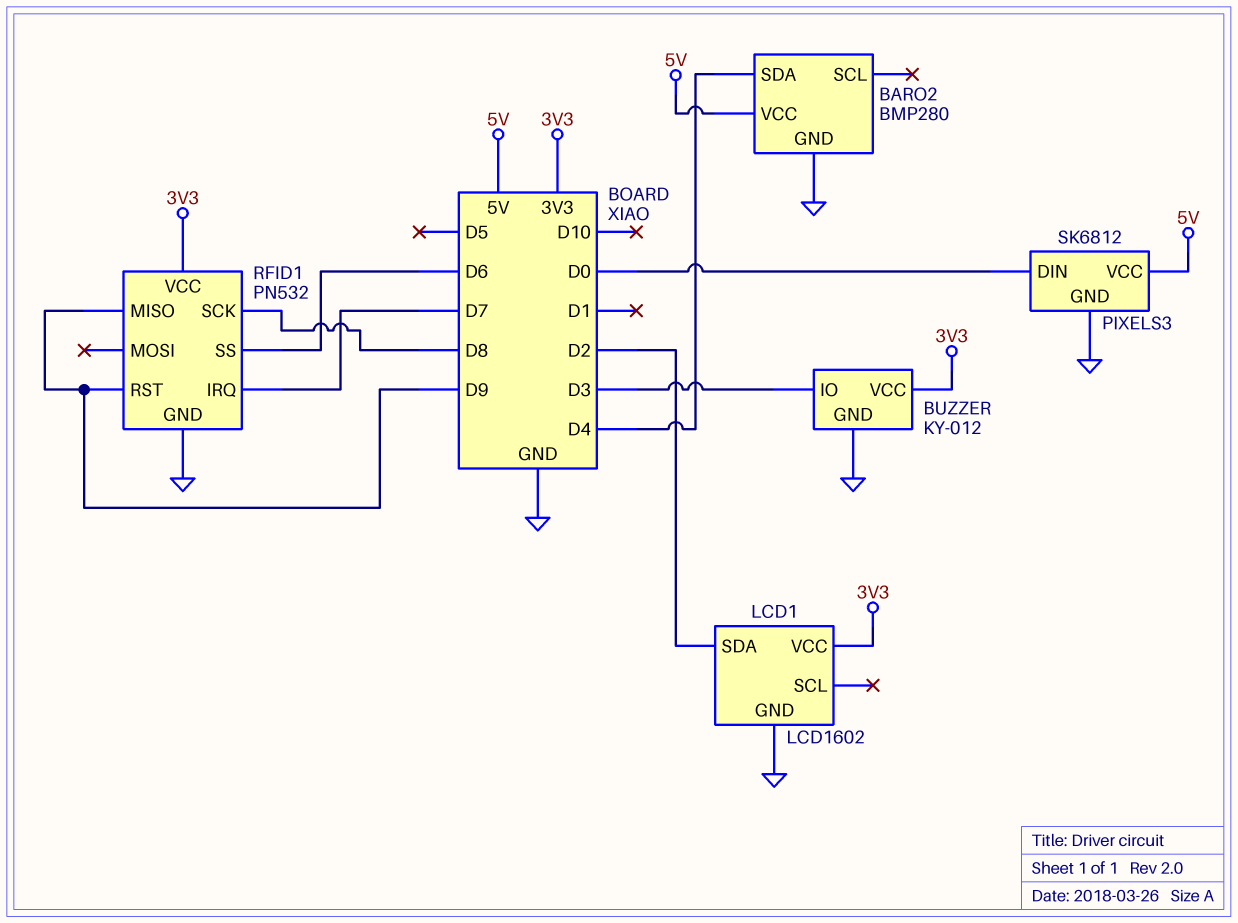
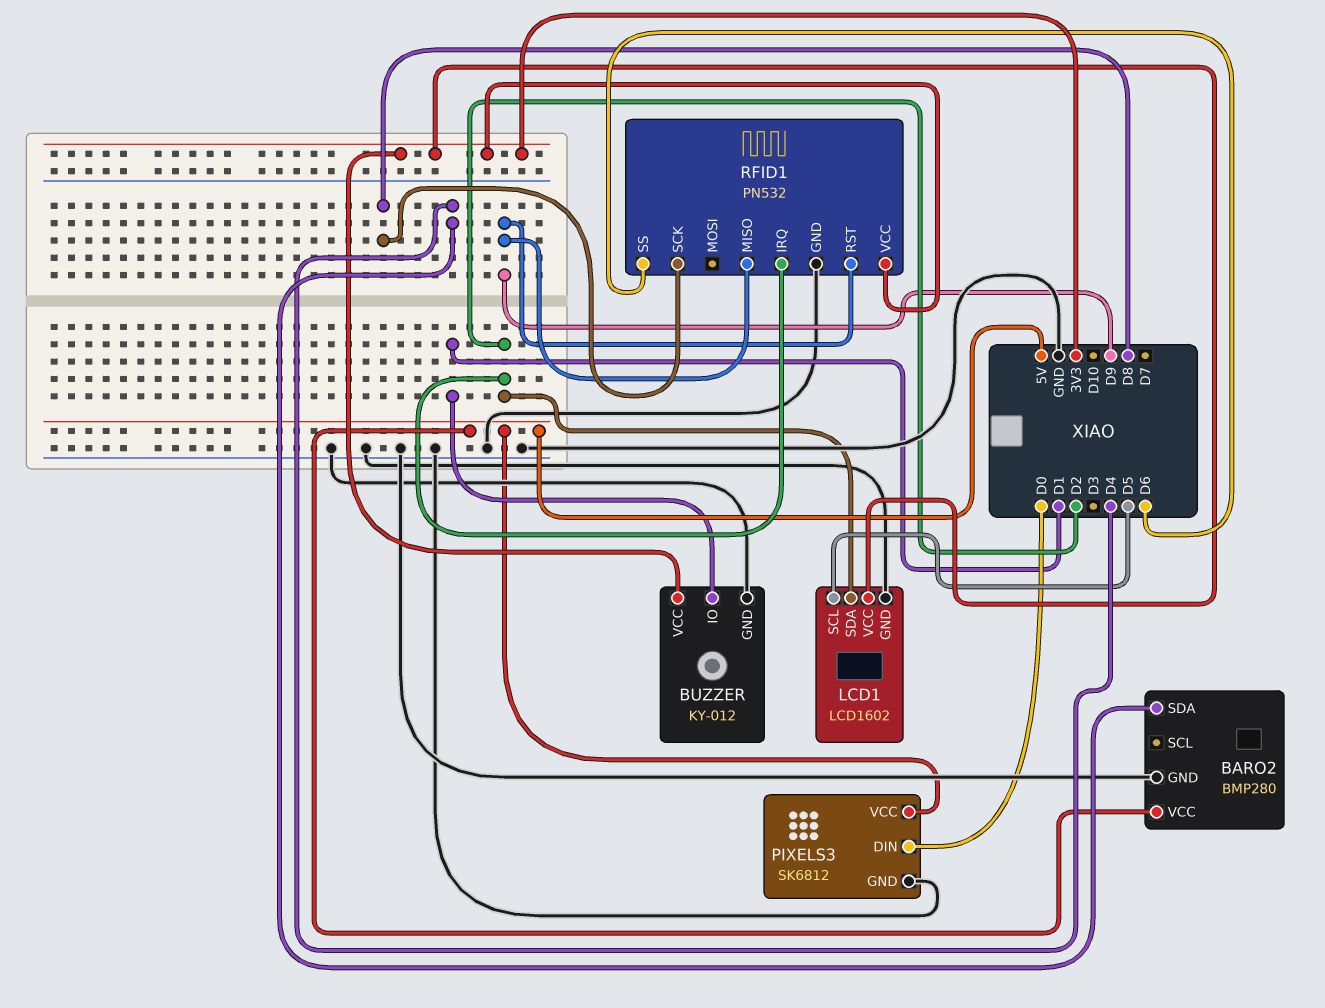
BUZZER pin IO: D3 -> D1
LCD1 pin SCL: none -> D5
RFID1 pin IRQ: D7 -> D2

